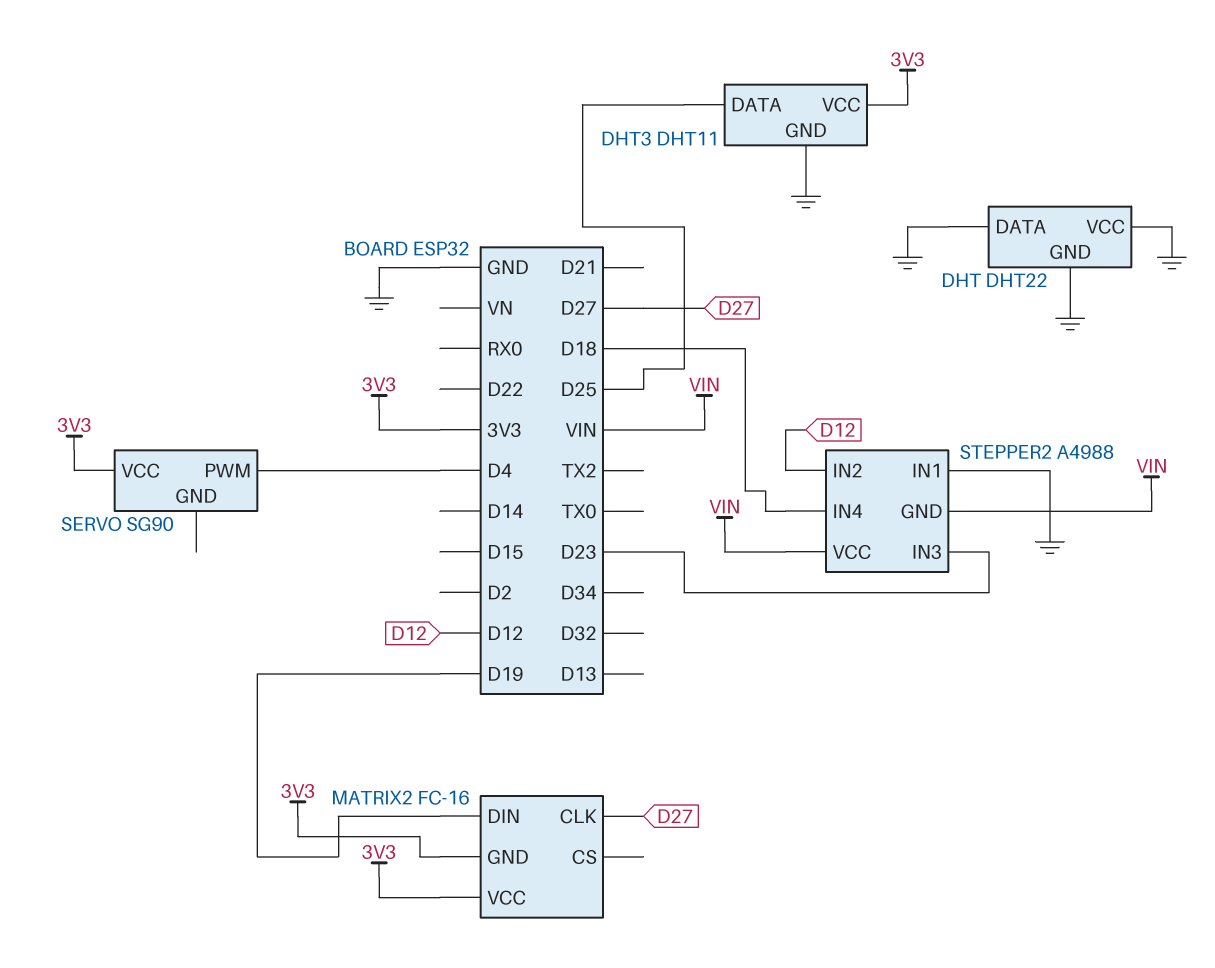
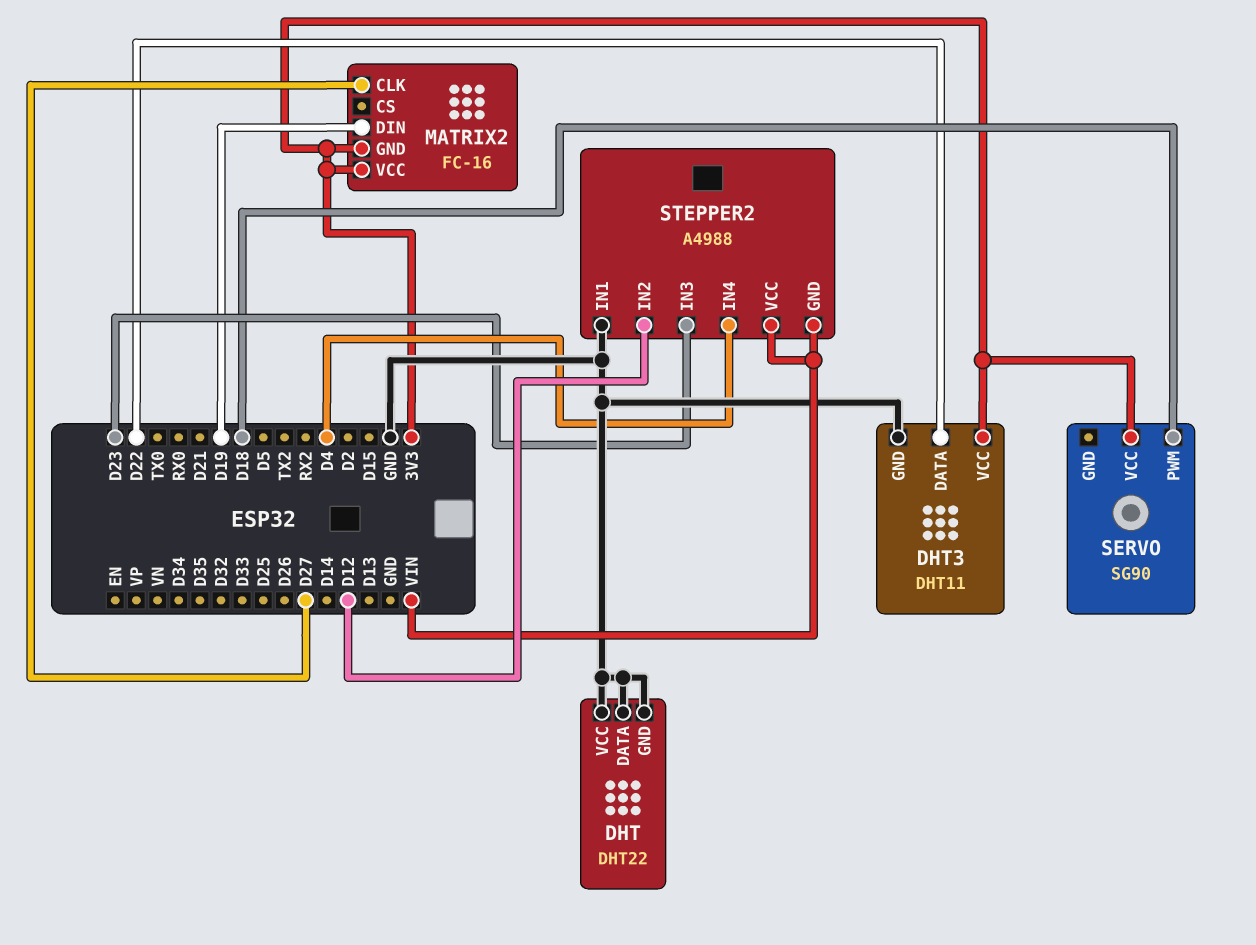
DHT3 pin DATA: D25 -> D22
SERVO pin PWM: D4 -> D18
STEPPER2 pin IN4: D18 -> D4

